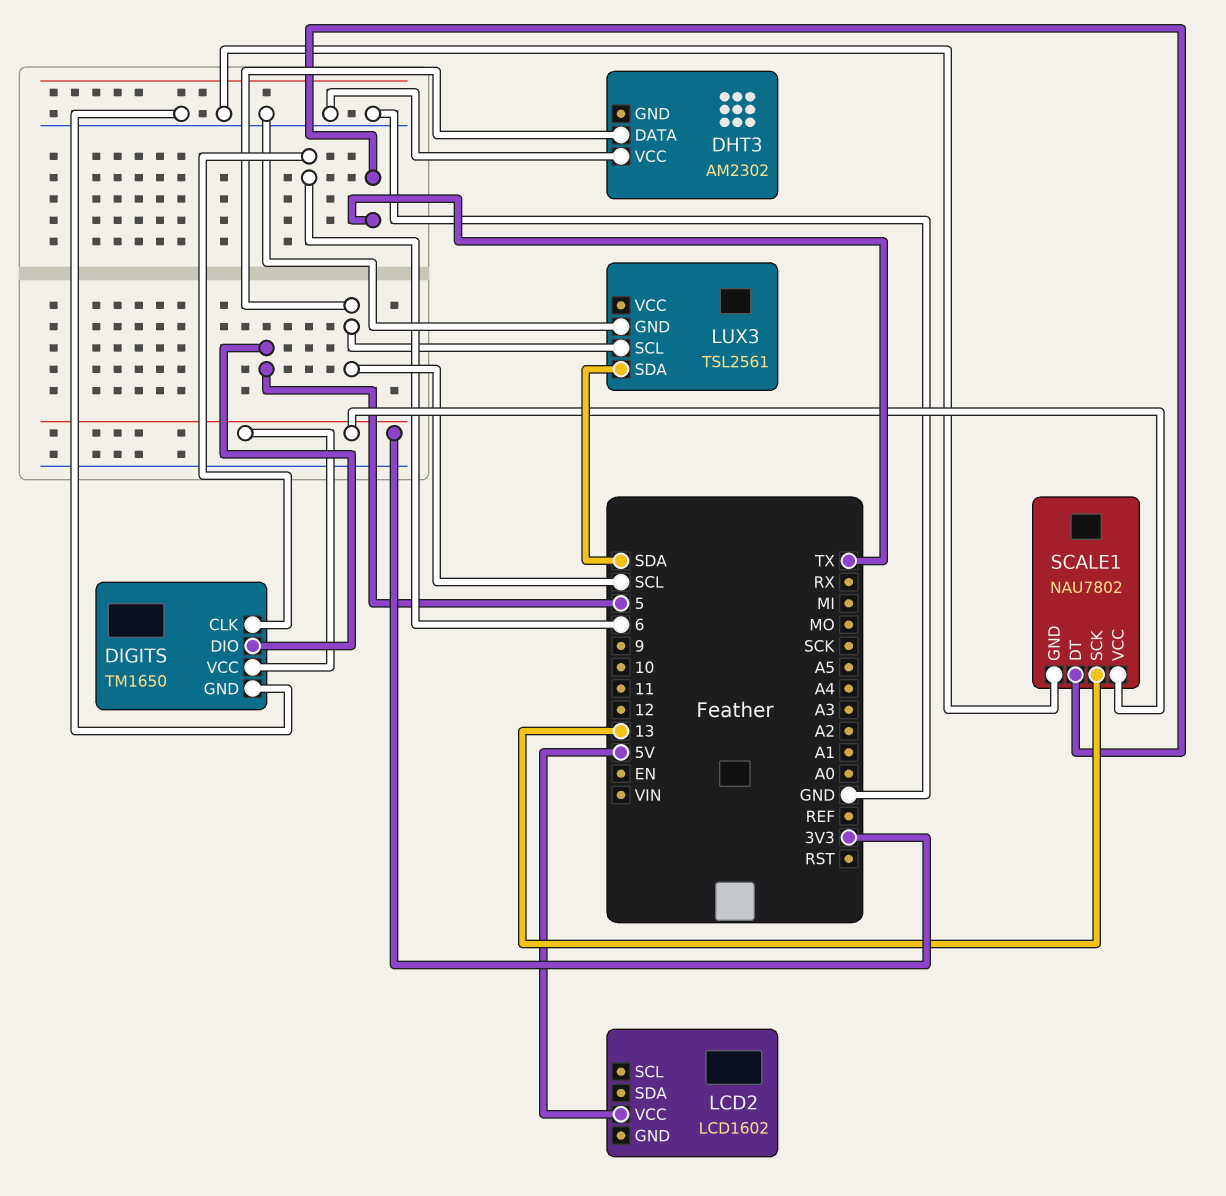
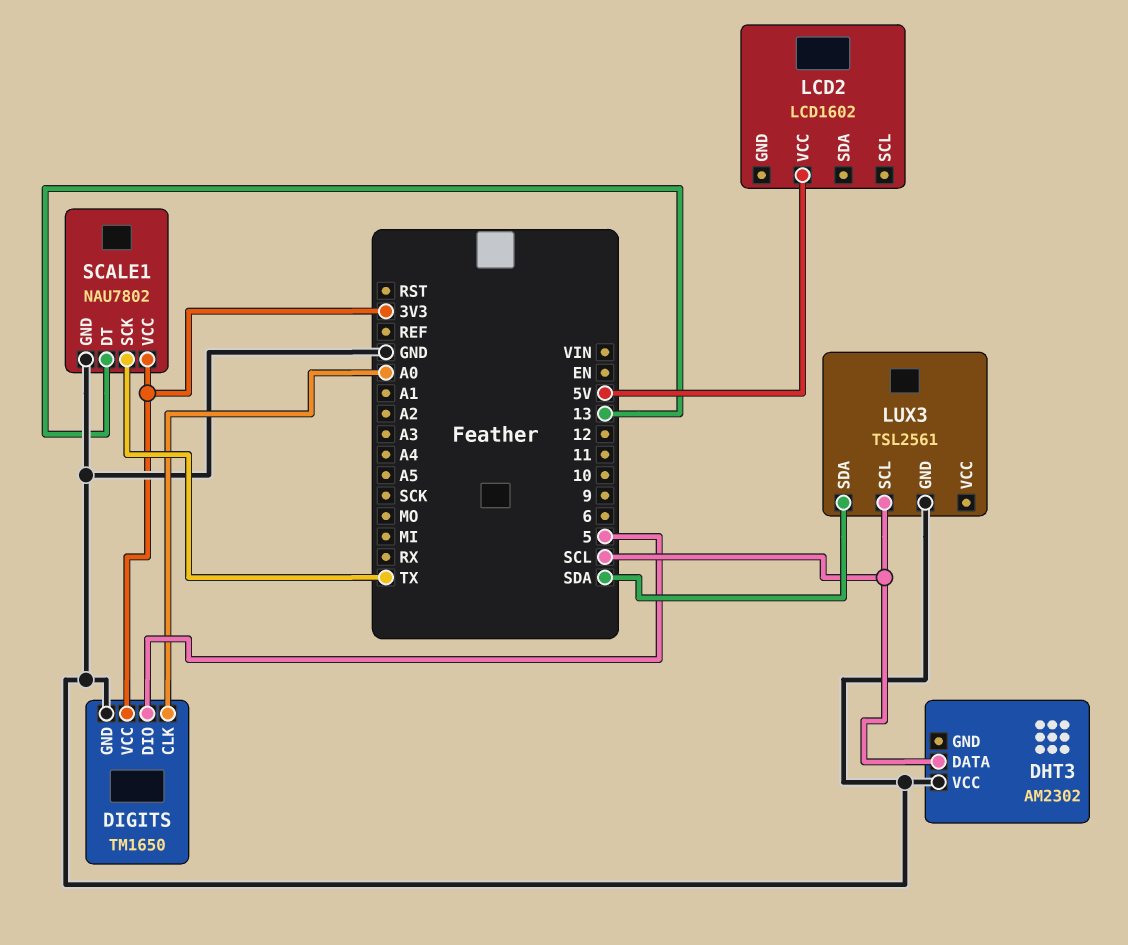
DIGITS pin CLK: 6 -> A0
SCALE1 pin DT: TX -> 13
SCALE1 pin SCK: 13 -> TX

